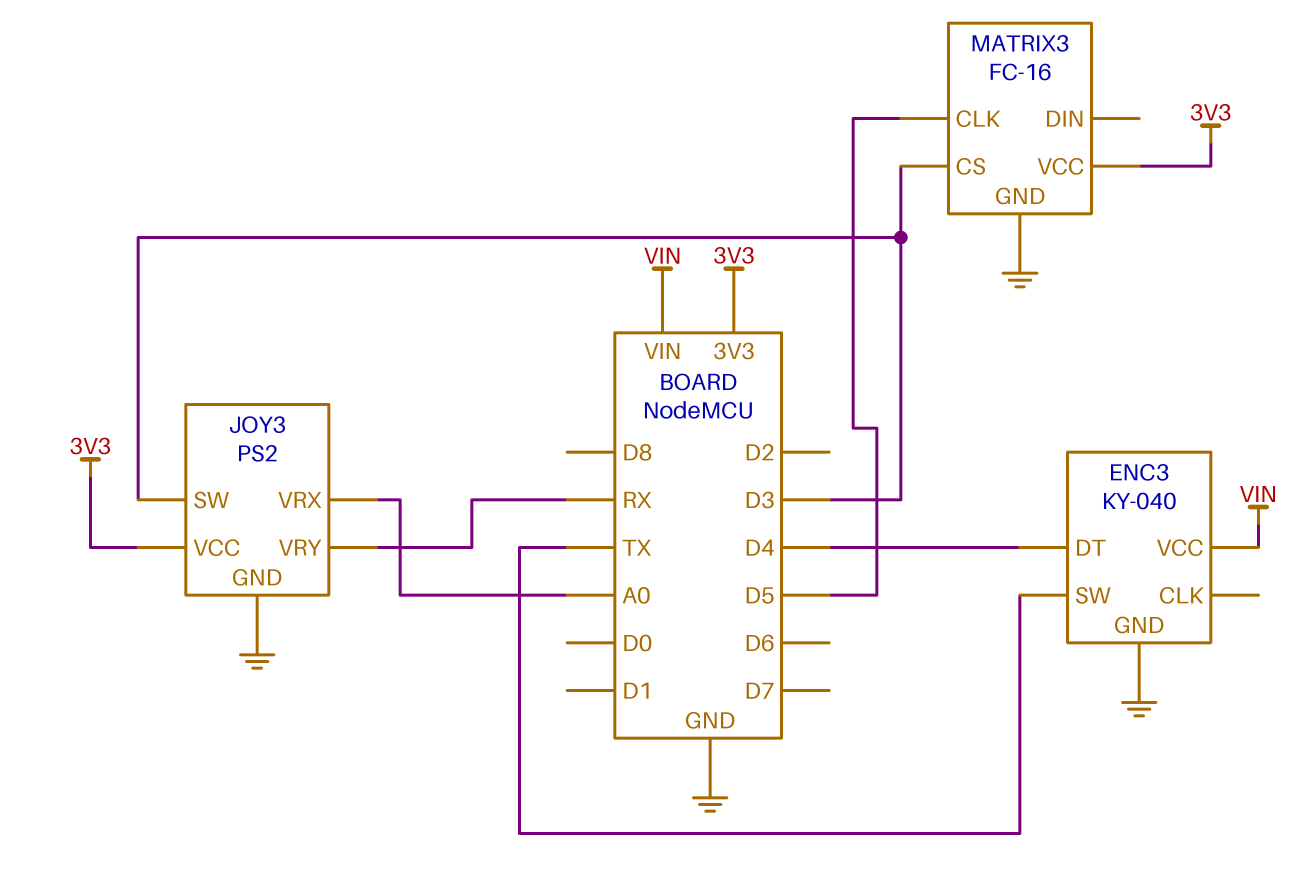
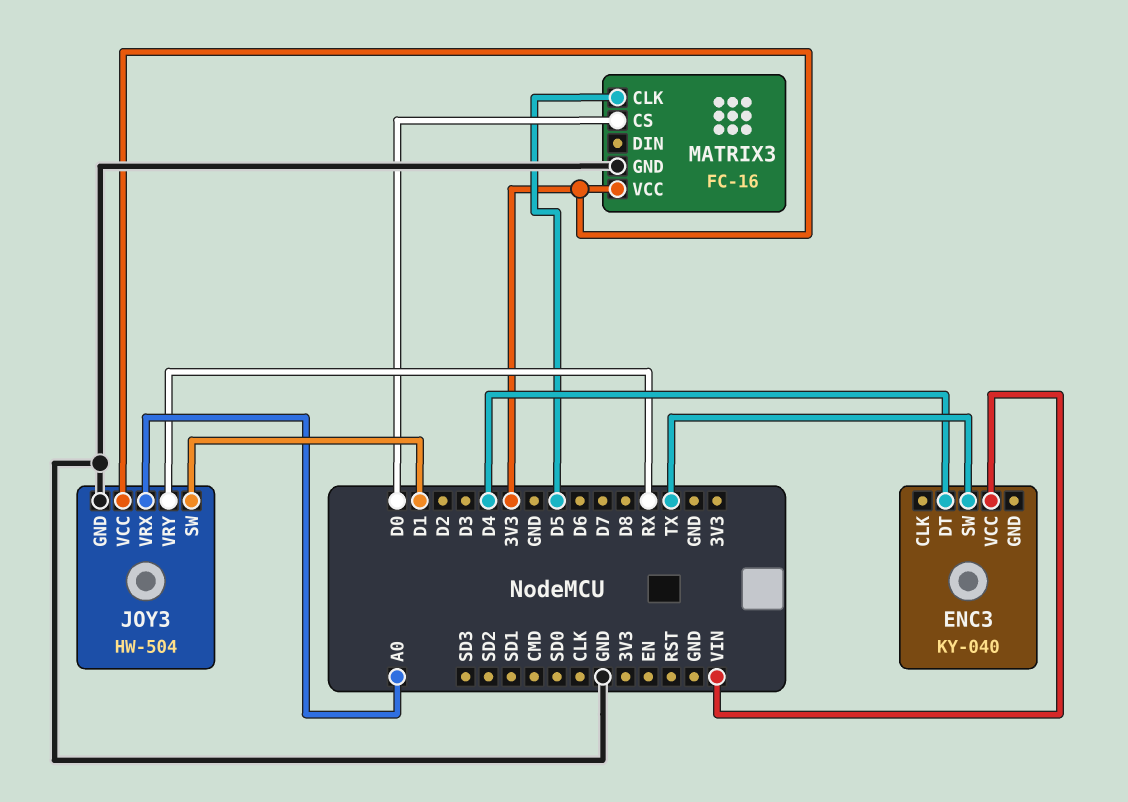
ENC3 pin GND: GND -> none
JOY3: PS2 -> HW-504
JOY3 pin SW: D3 -> D1
MATRIX3 pin CS: D3 -> D0

